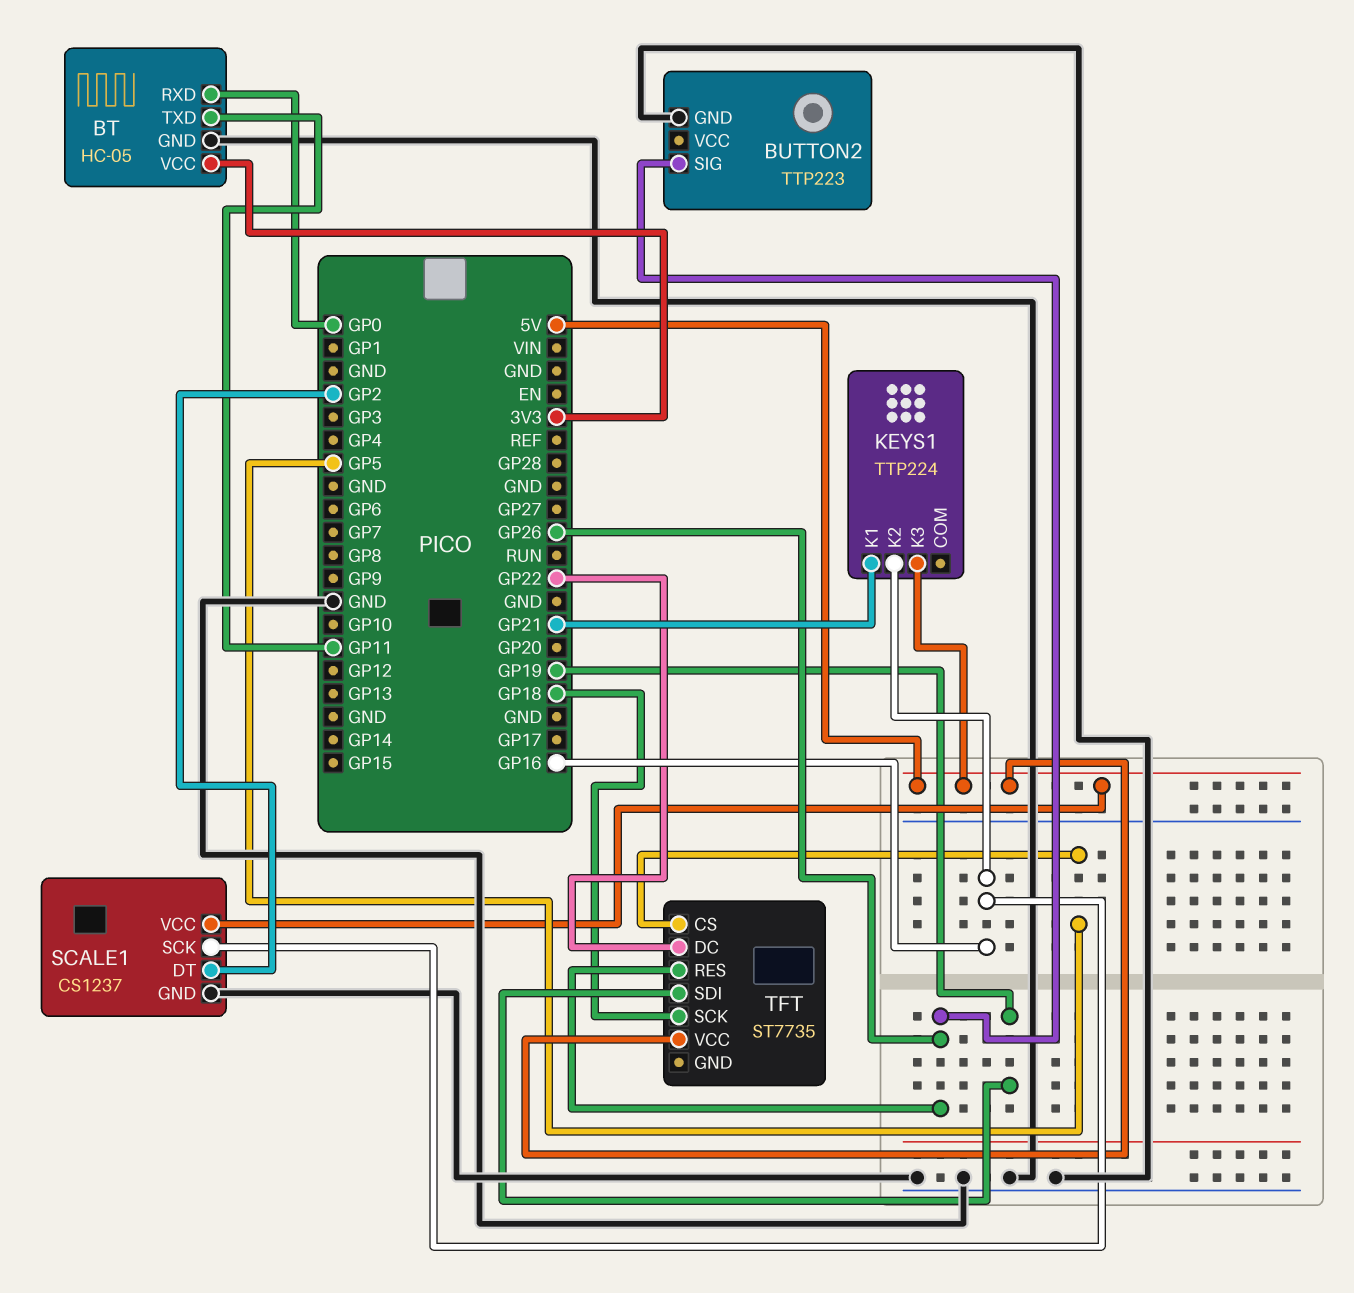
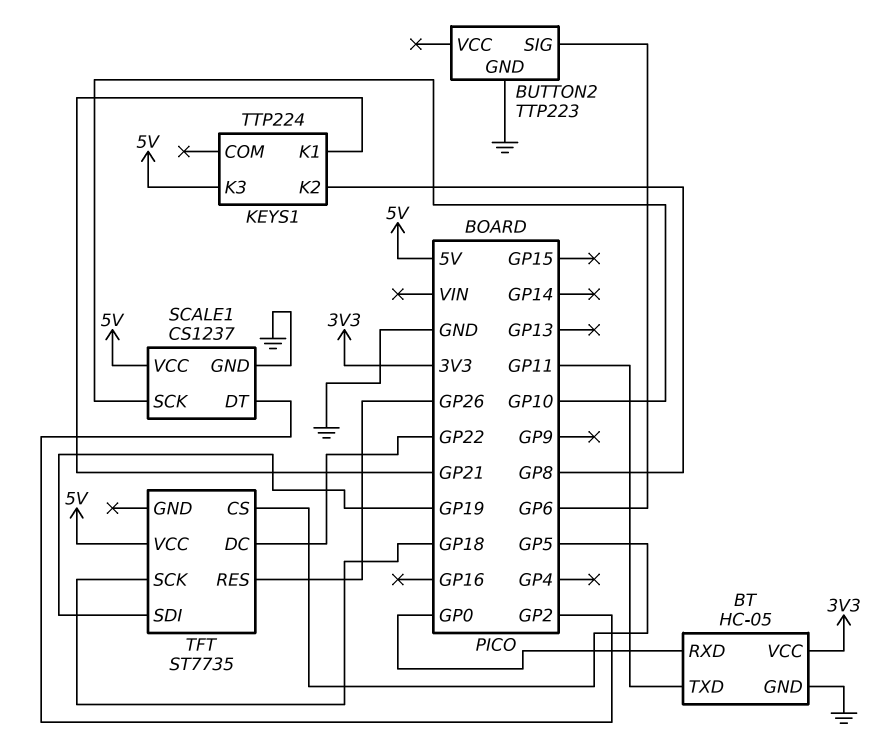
BUTTON2 pin SIG: GP26 -> GP6
KEYS1 pin K2: GP16 -> GP8
SCALE1 pin SCK: GP16 -> GP10

